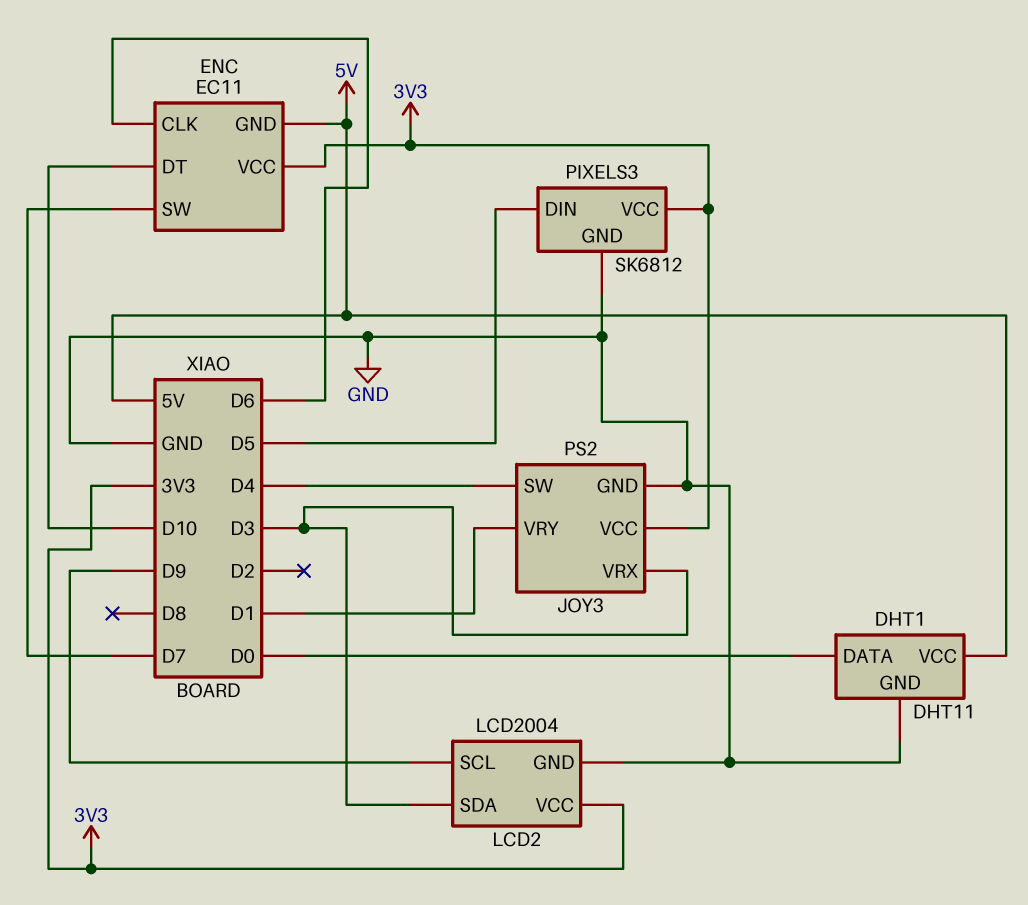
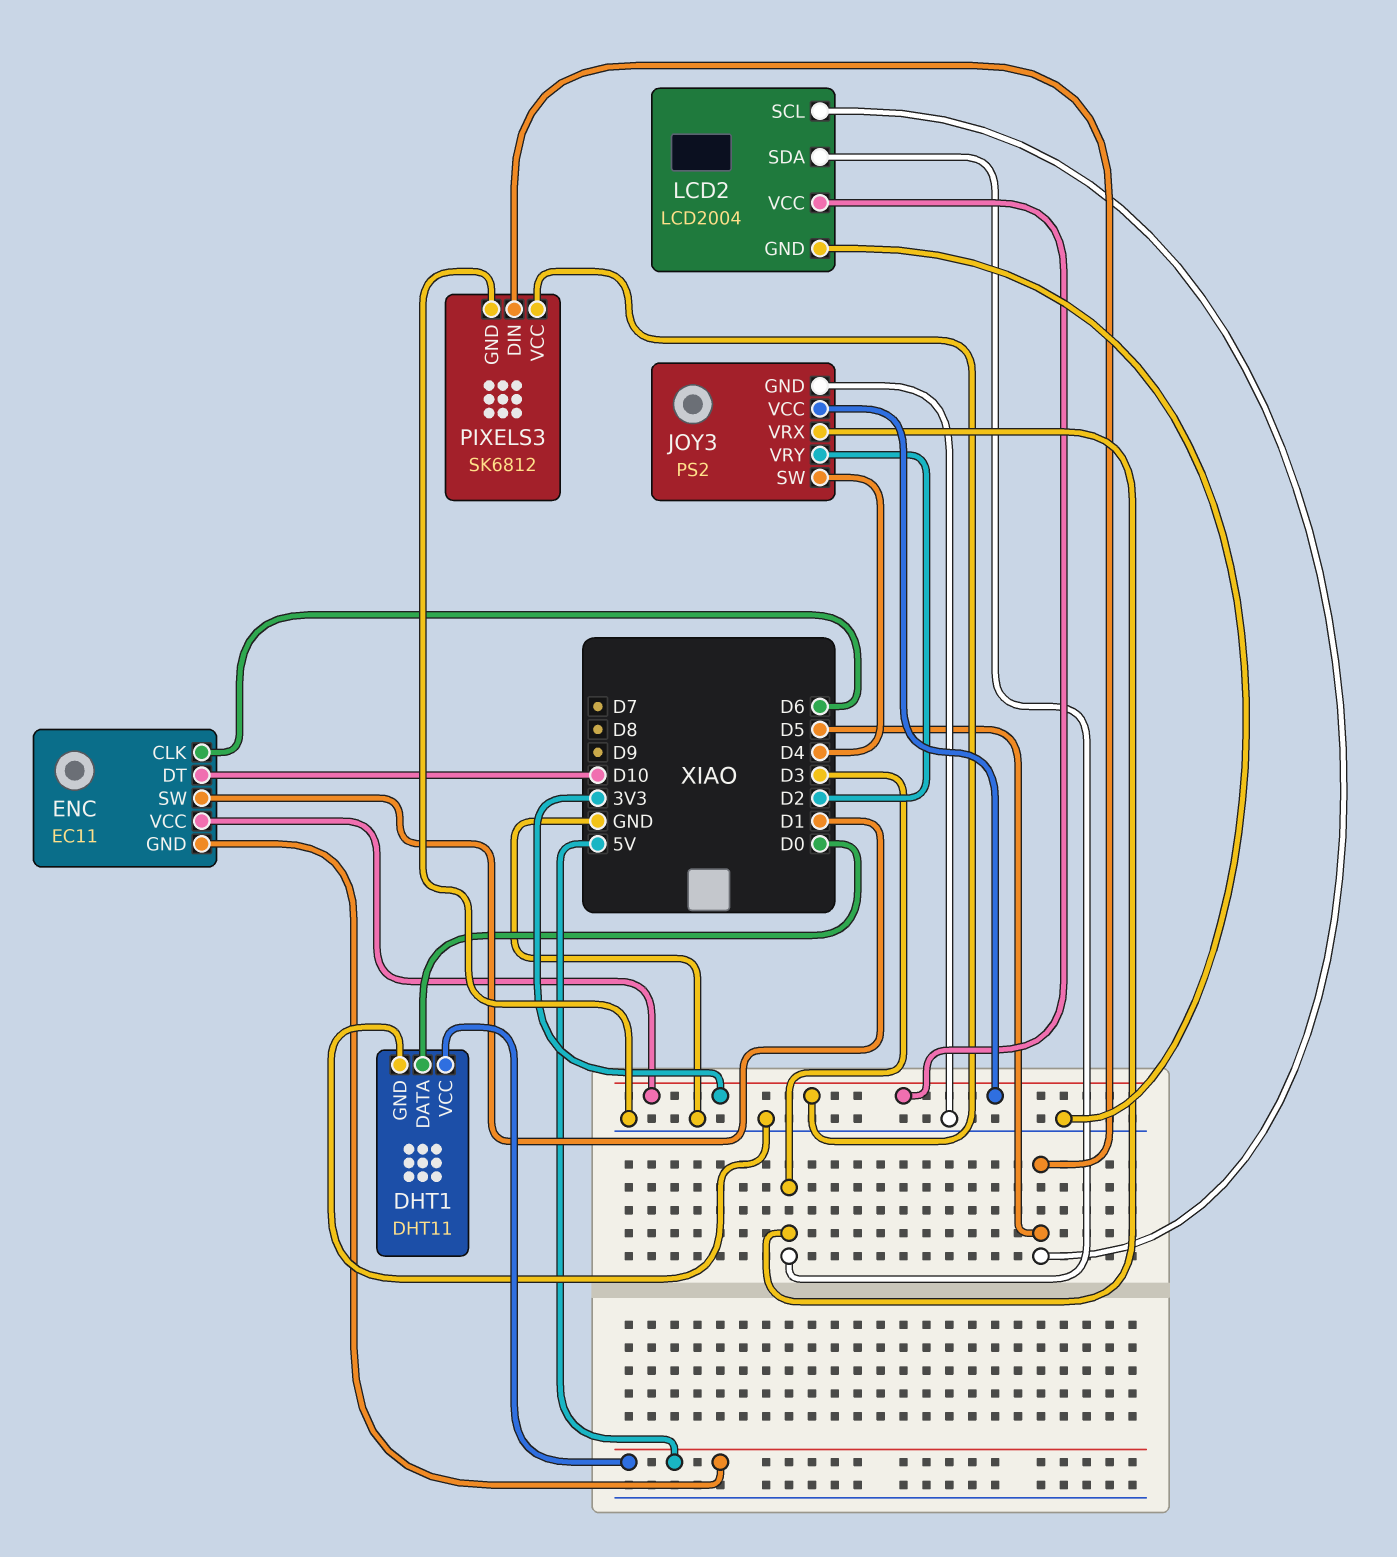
ENC pin SW: D7 -> D1
JOY3 pin VRY: D1 -> D2
LCD2 pin SCL: D9 -> D5

